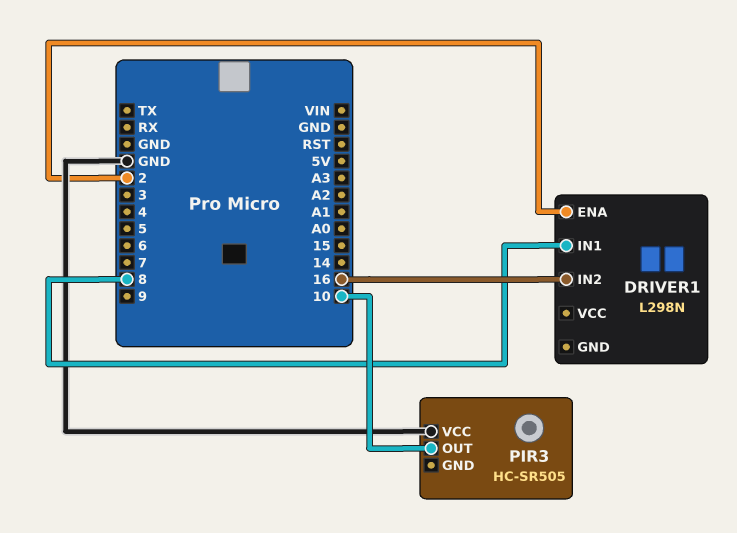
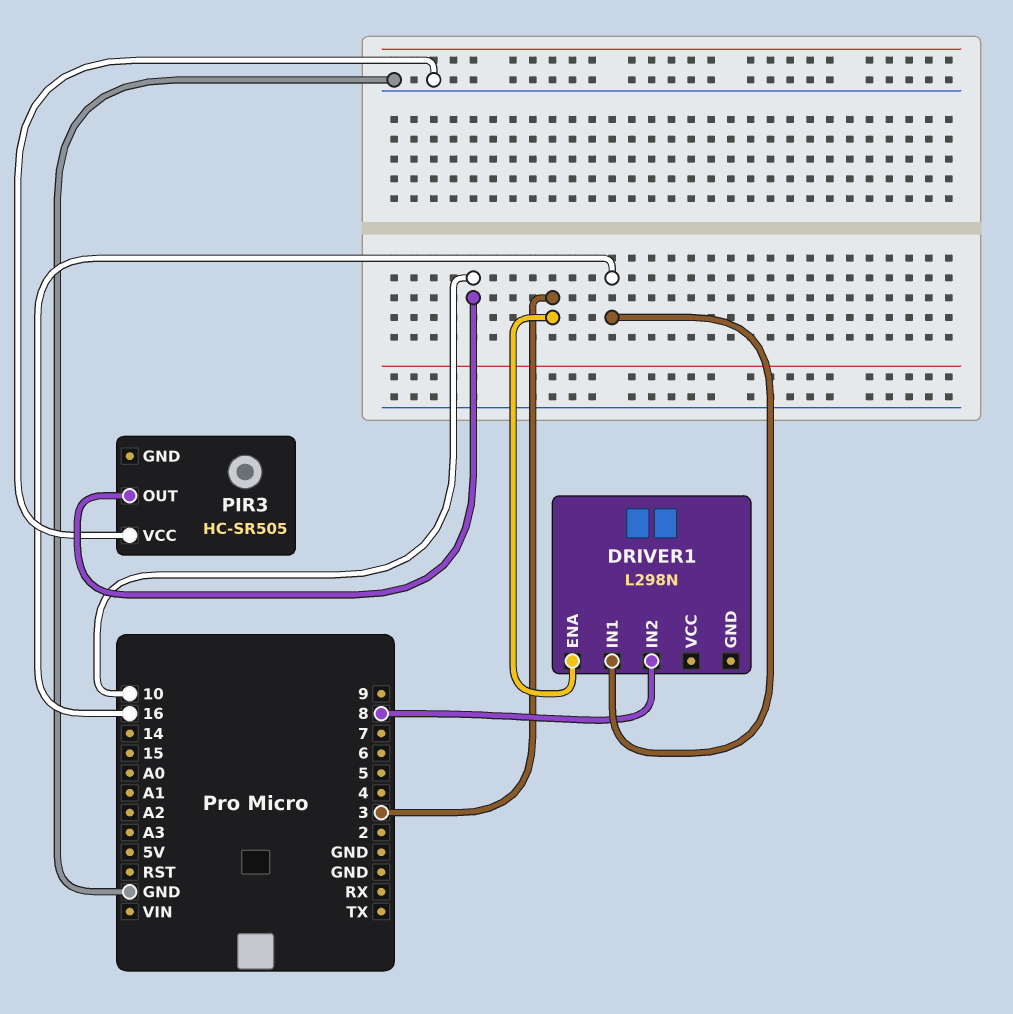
DRIVER1 pin ENA: 2 -> 3
DRIVER1 pin IN1: 8 -> 16
DRIVER1 pin IN2: 16 -> 8

